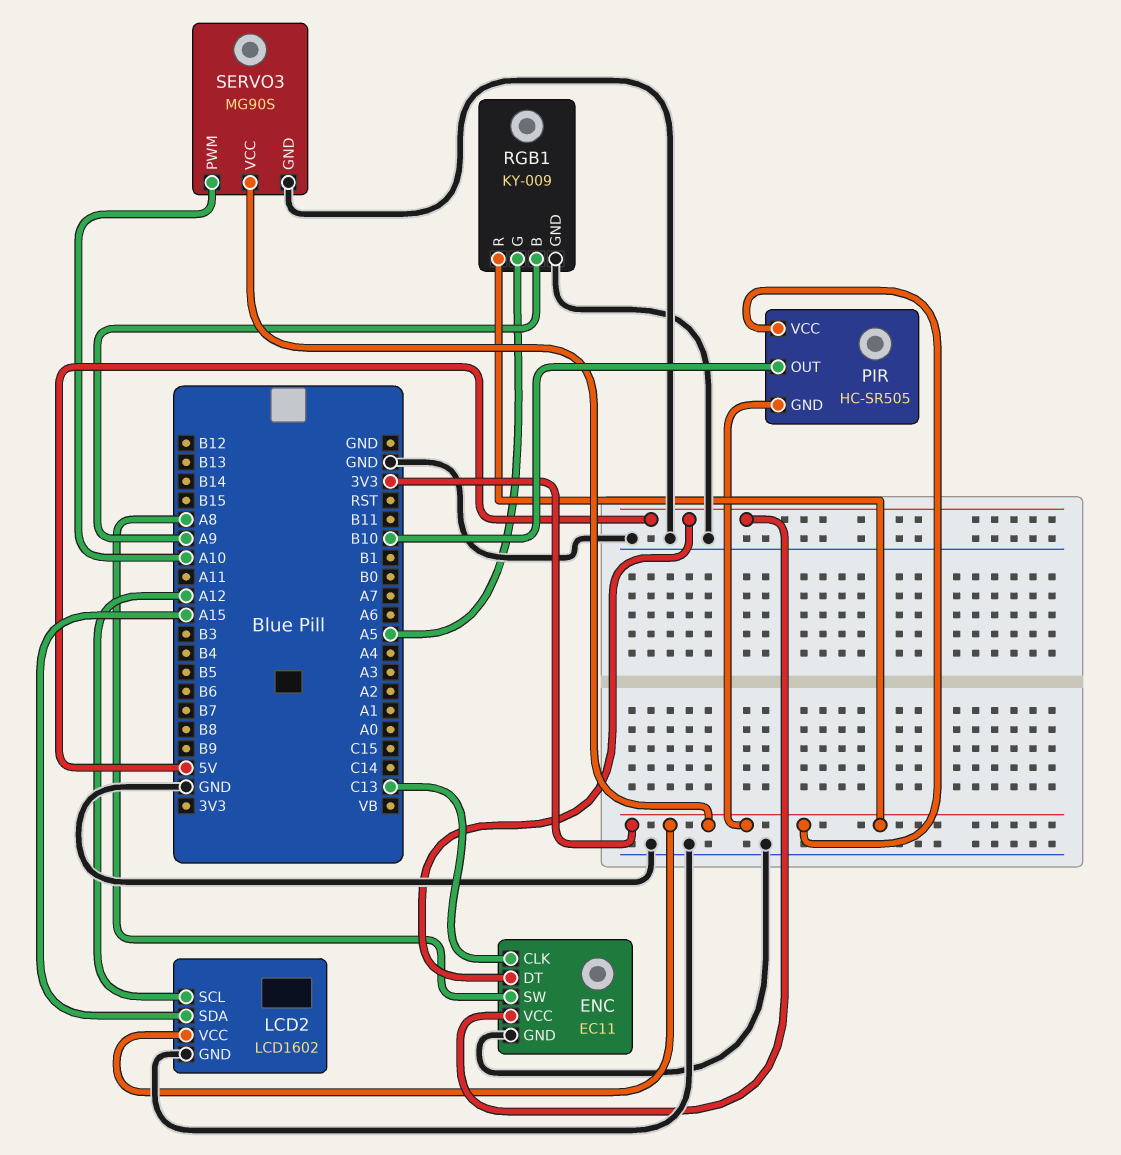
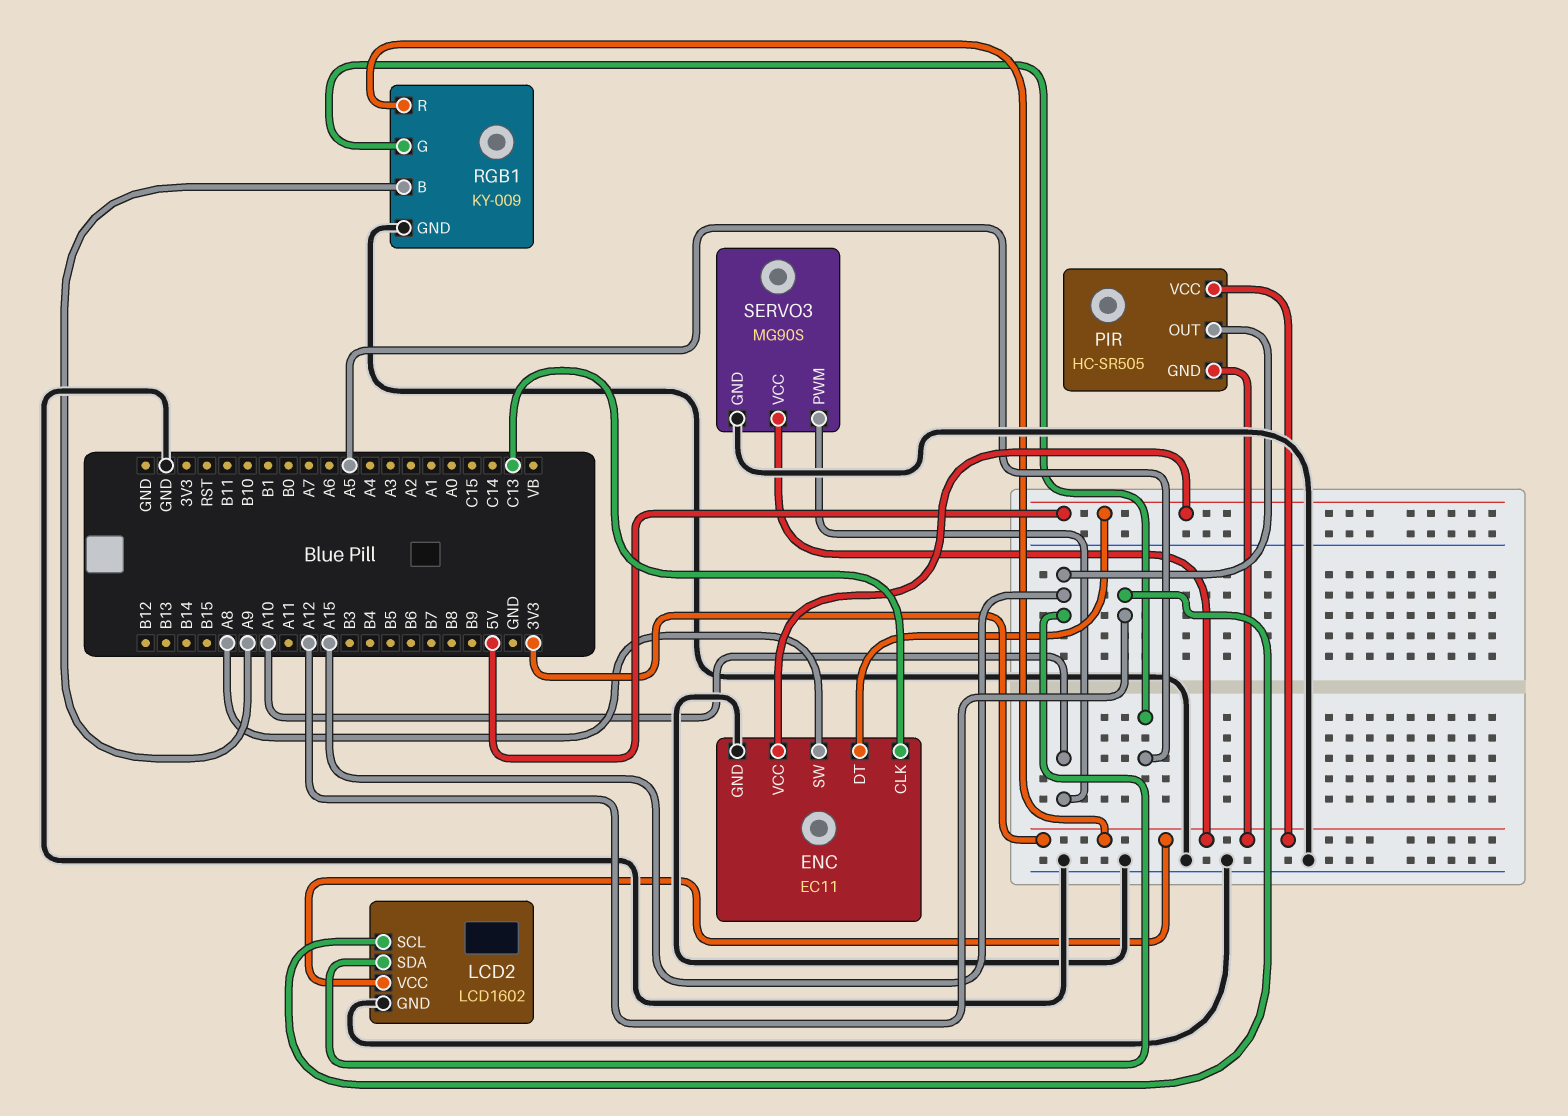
PIR pin OUT: B10 -> A15

